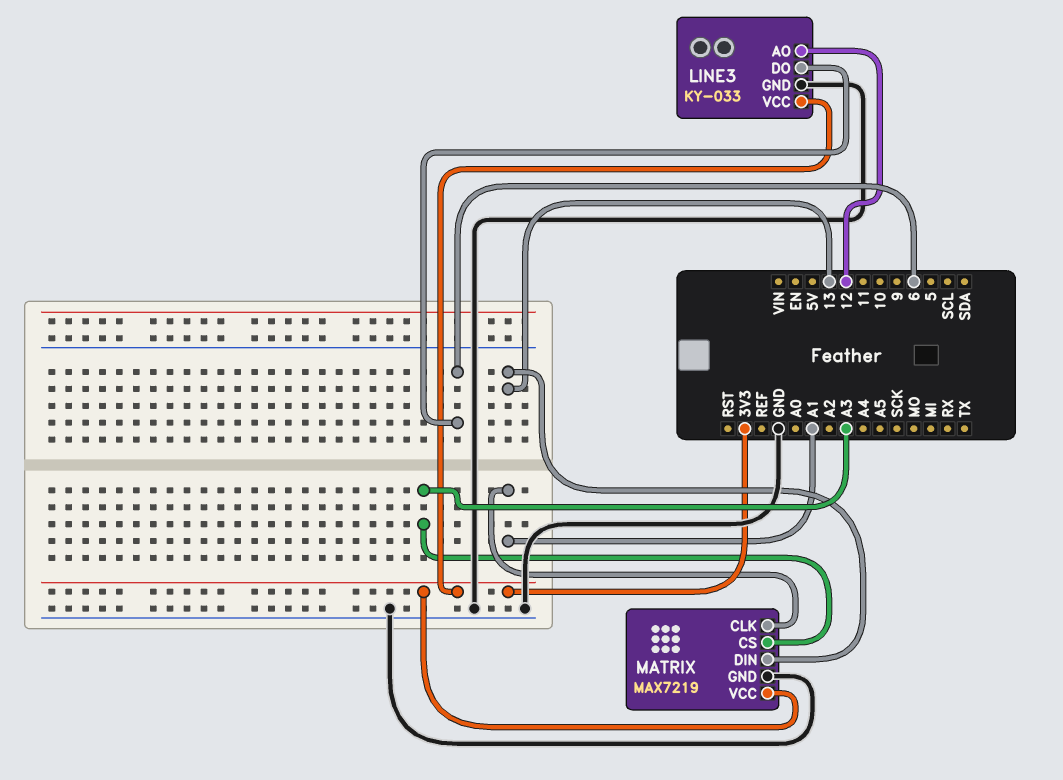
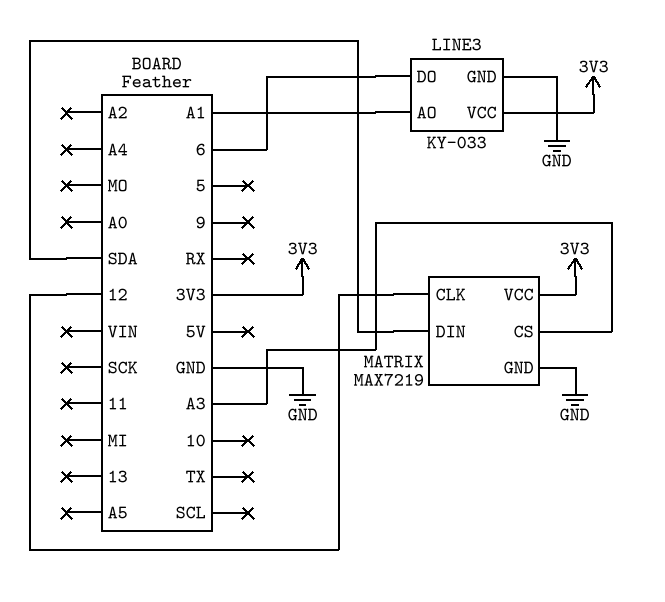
LINE3 pin AO: 12 -> A1
MATRIX pin CLK: A1 -> 12
MATRIX pin DIN: 13 -> SDA

